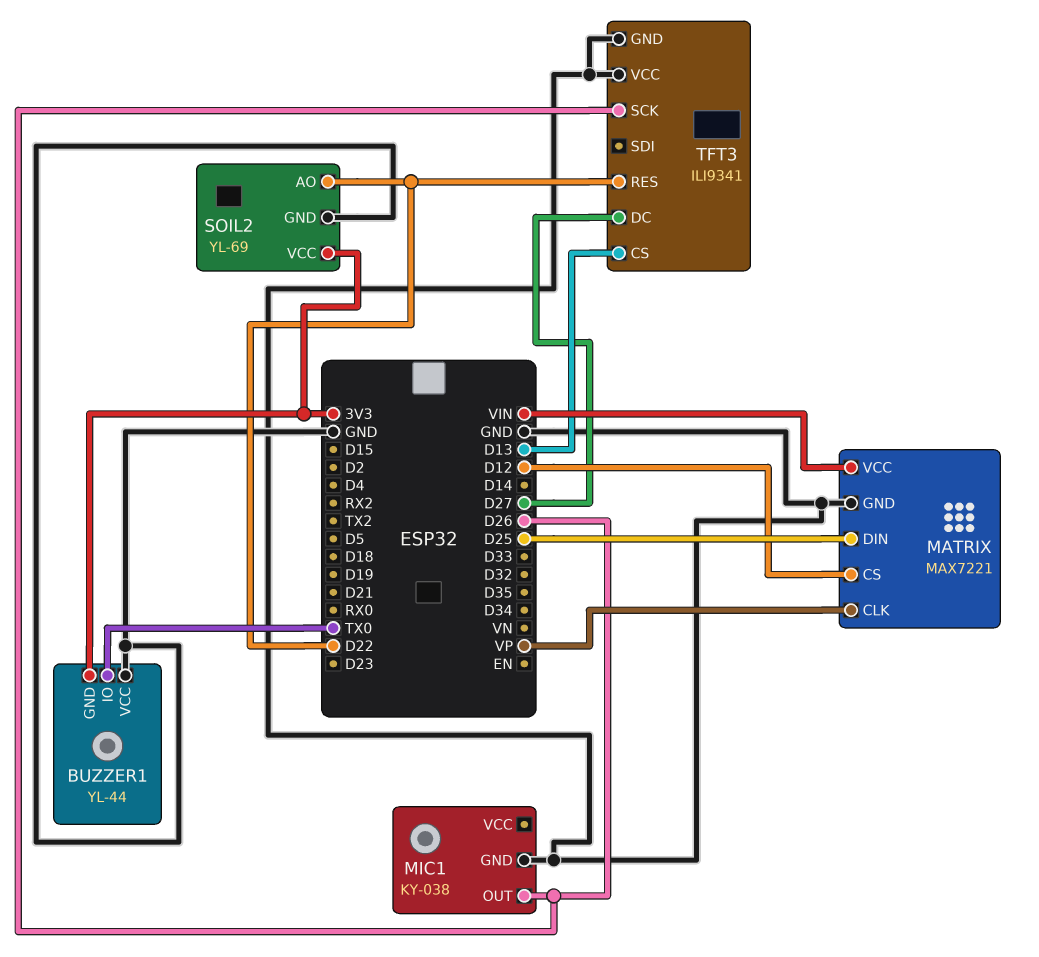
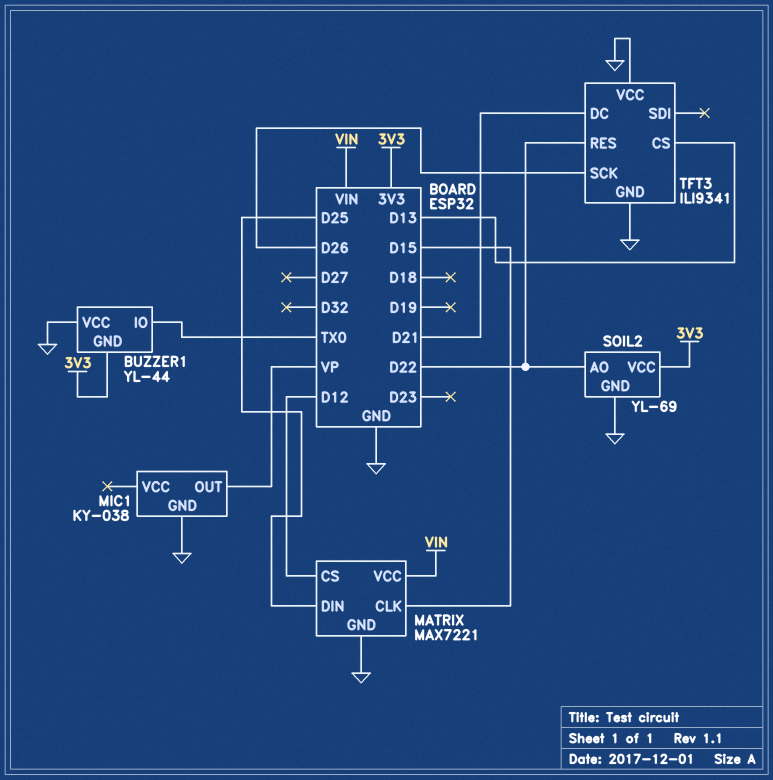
MATRIX pin CLK: VP -> D15
MIC1 pin OUT: D26 -> VP
TFT3 pin DC: D27 -> D21

